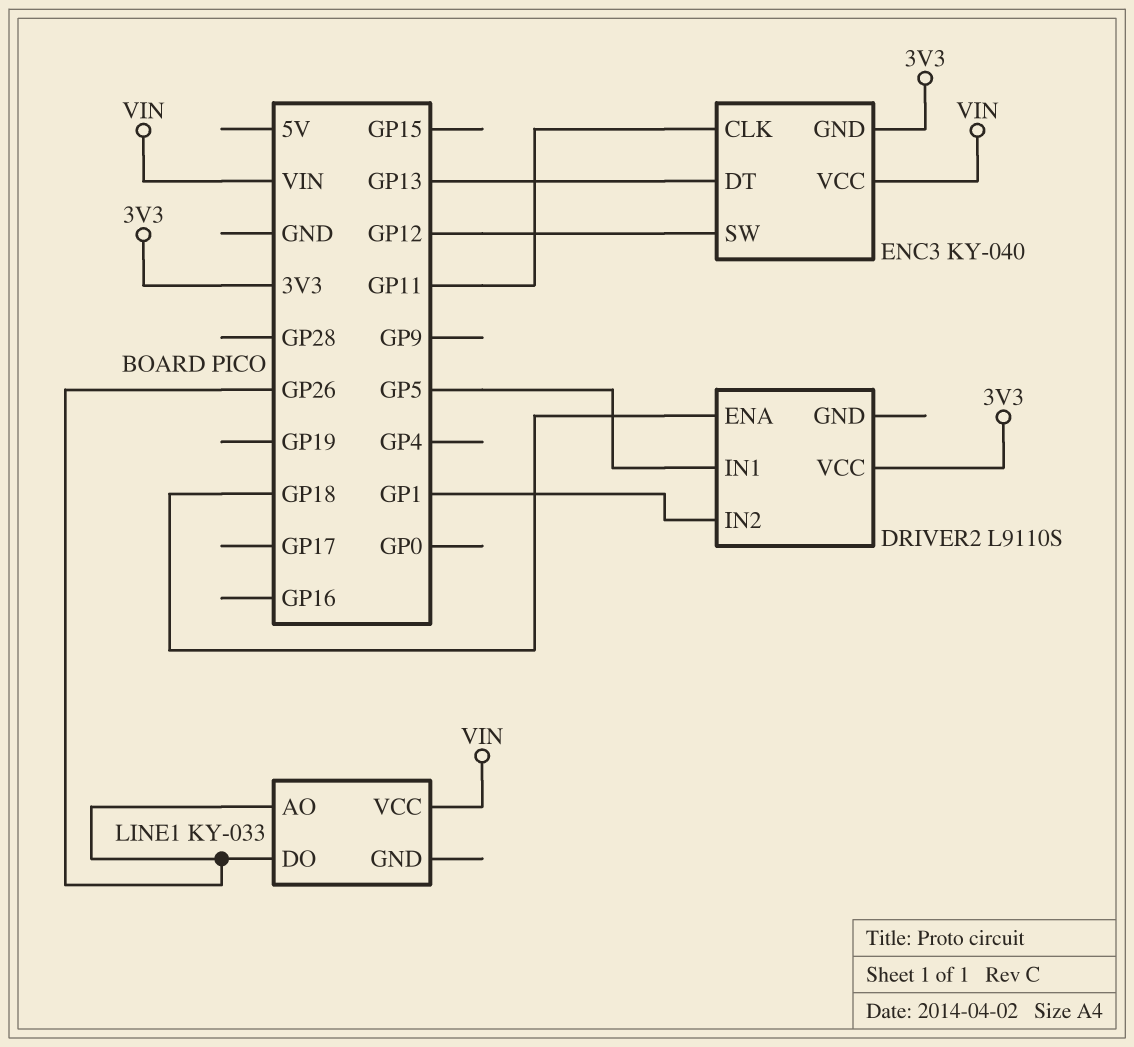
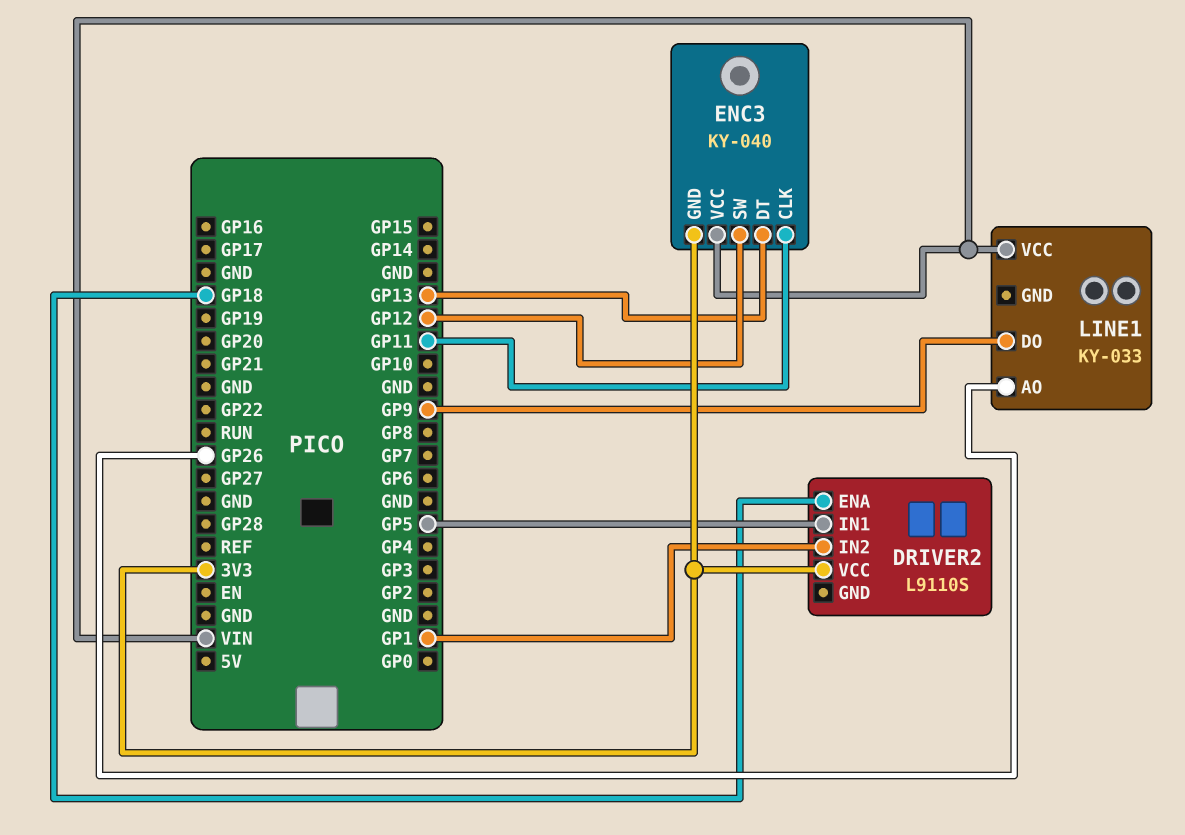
LINE1 pin DO: GP26 -> GP9

